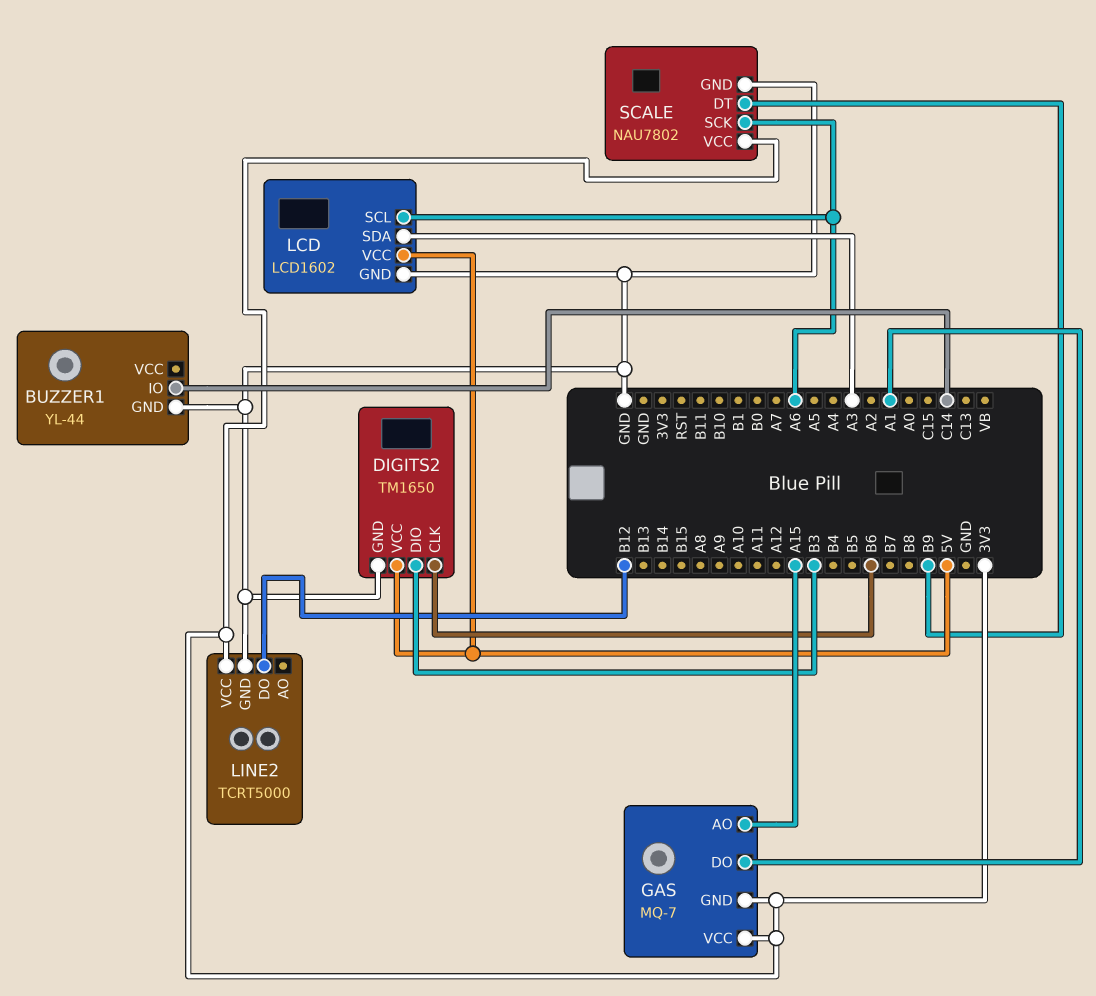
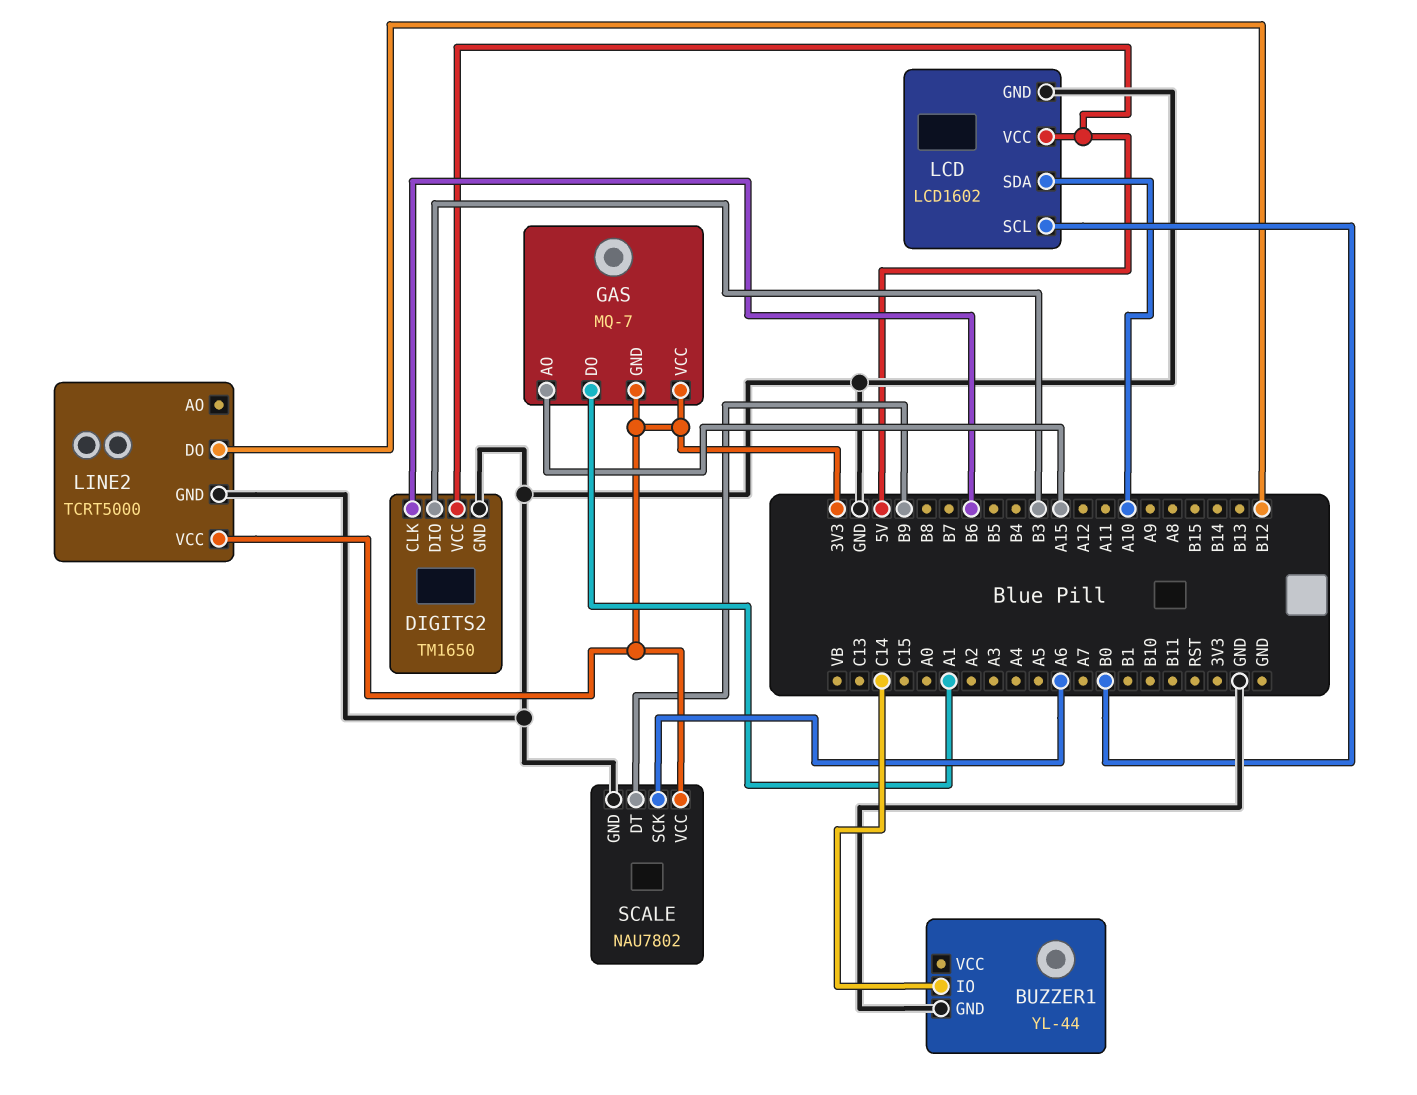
LCD pin SCL: A6 -> B0
LCD pin SDA: A3 -> A10

